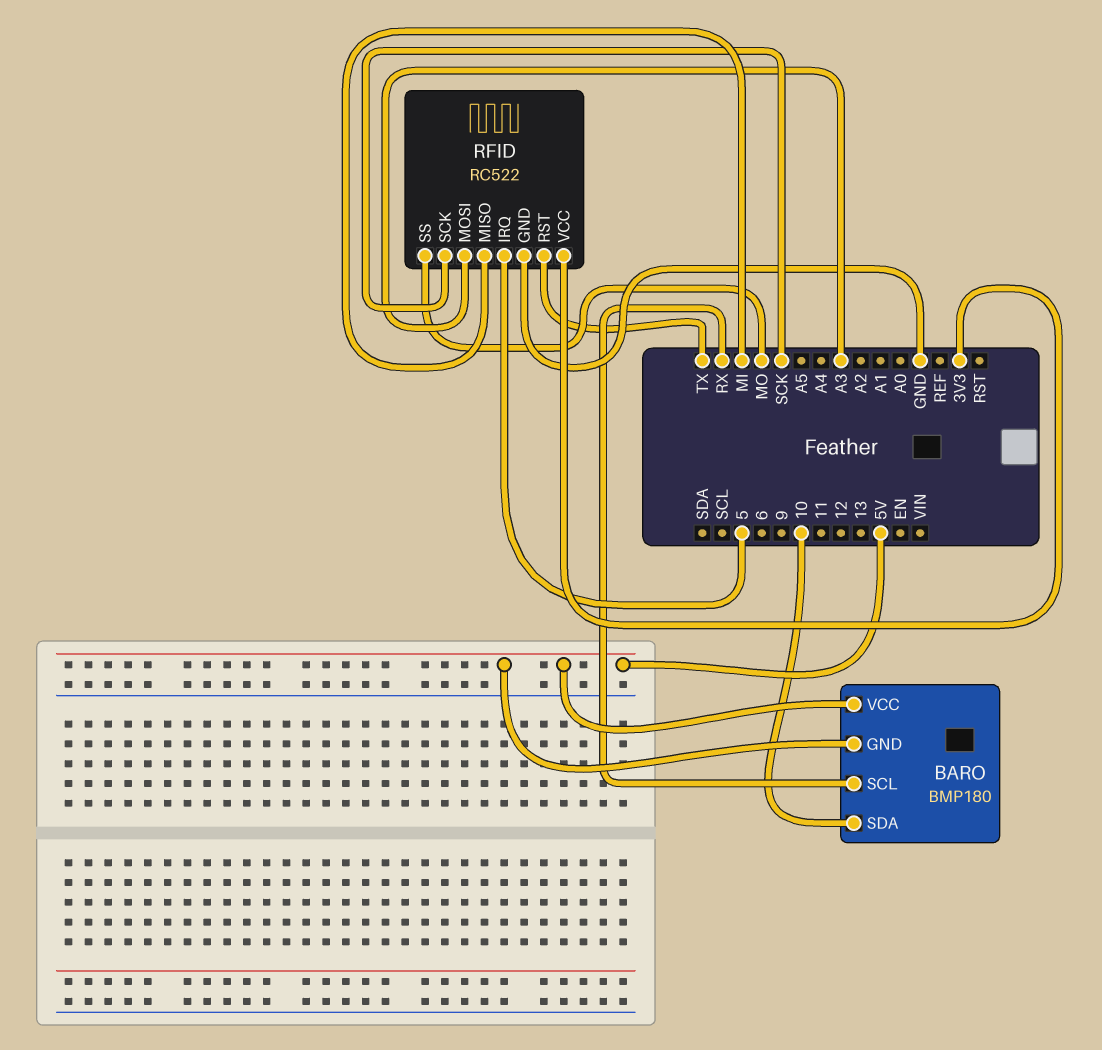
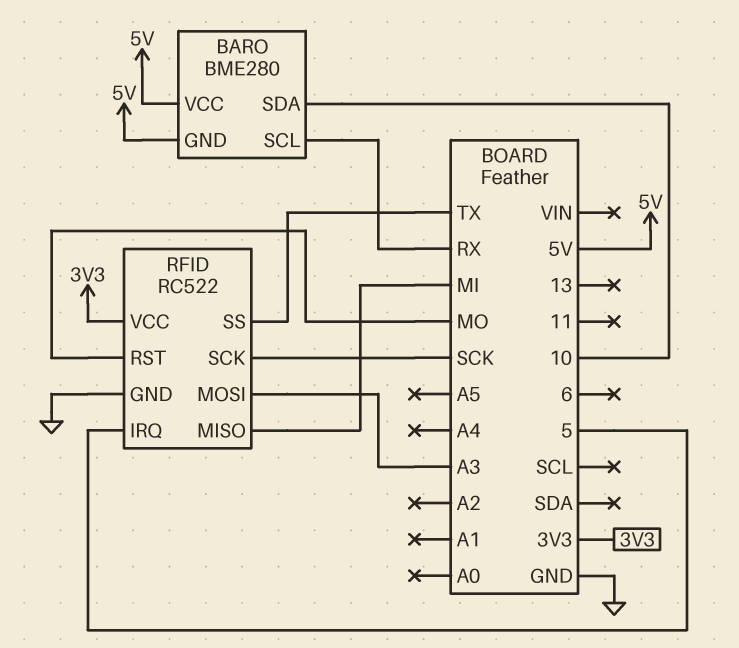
BARO: BMP180 -> BME280
RFID pin RST: TX -> MO
RFID pin SS: MO -> TX

